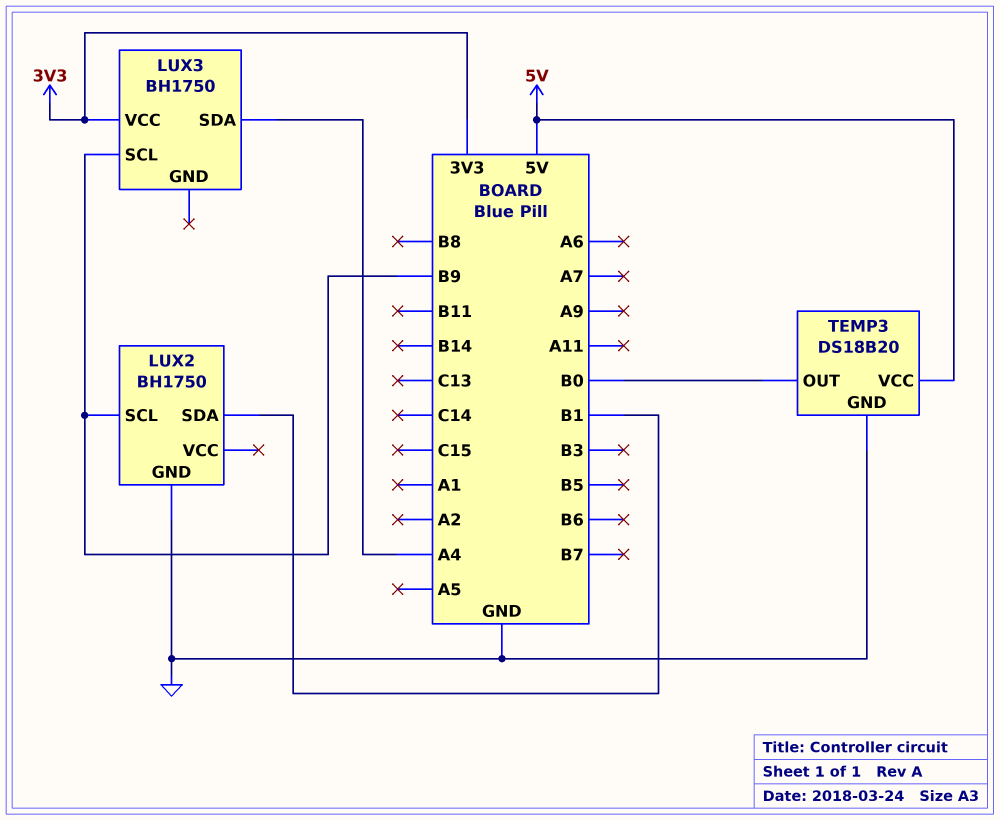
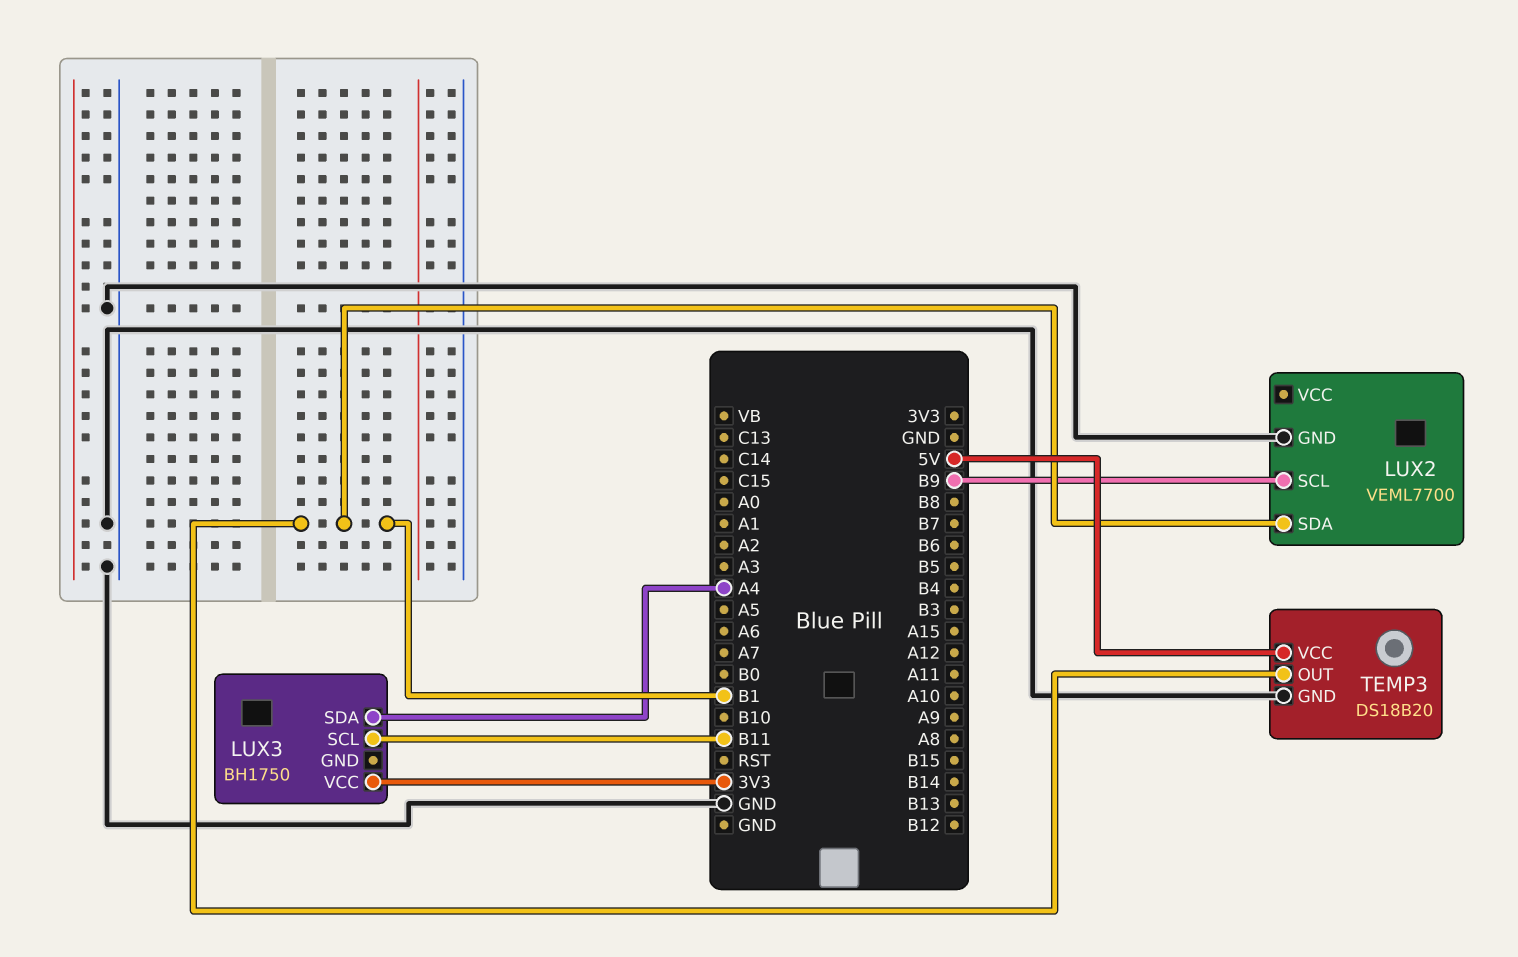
LUX2: BH1750 -> VEML7700
LUX3 pin SCL: B9 -> B11
TEMP3 pin OUT: B0 -> B1

